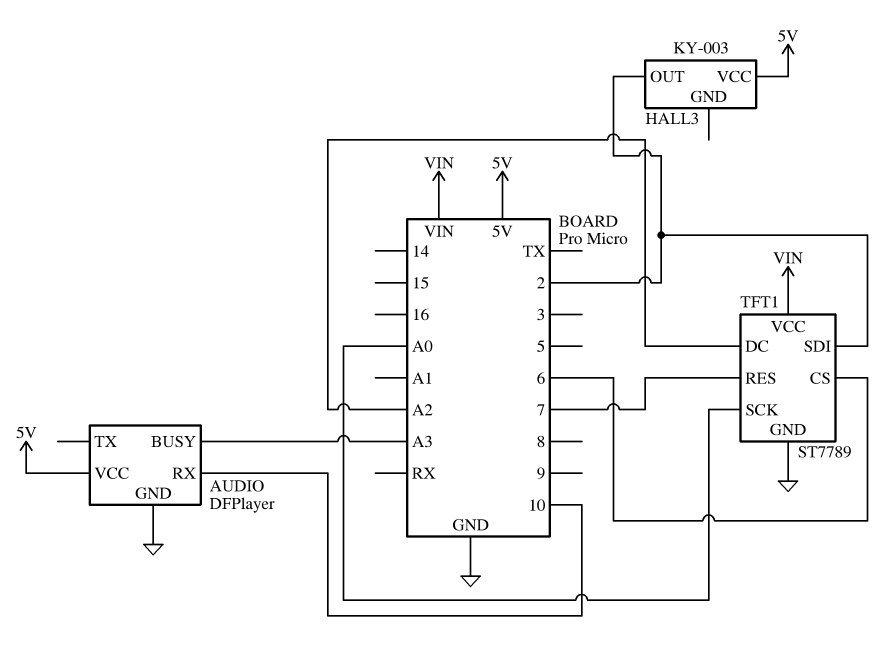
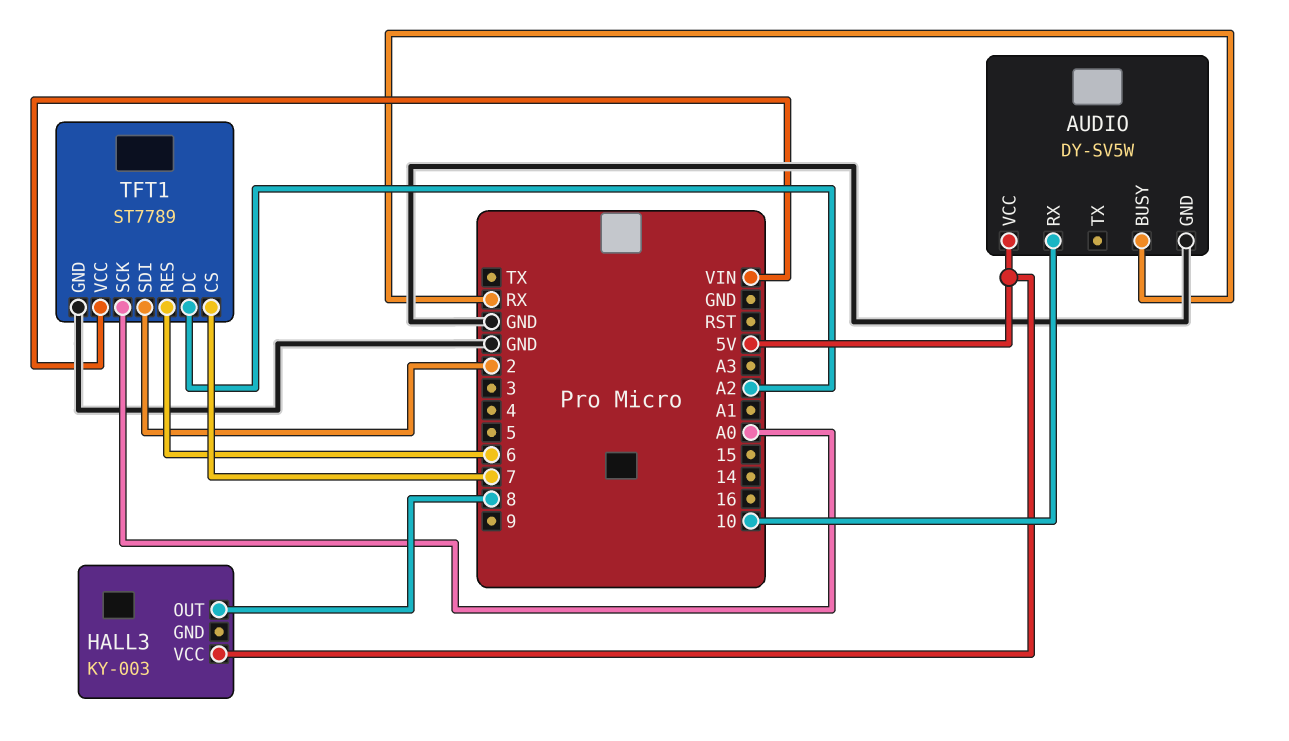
AUDIO: DFPlayer -> DY-SV5W
AUDIO pin BUSY: A3 -> RX
HALL3 pin OUT: 2 -> 8
TFT1 pin CS: 6 -> 7
TFT1 pin RES: 7 -> 6

